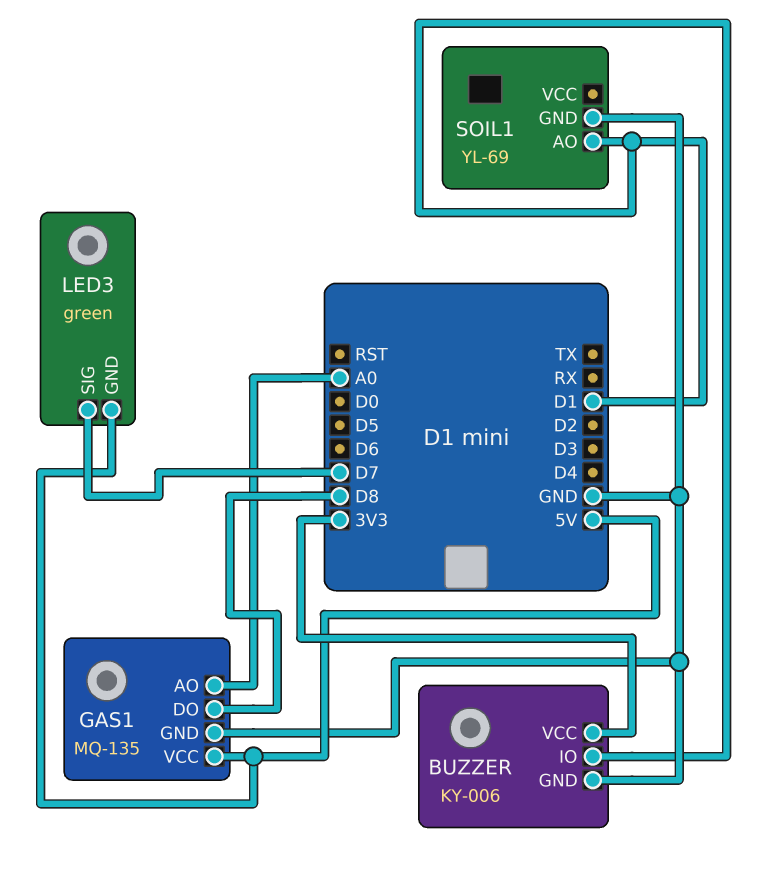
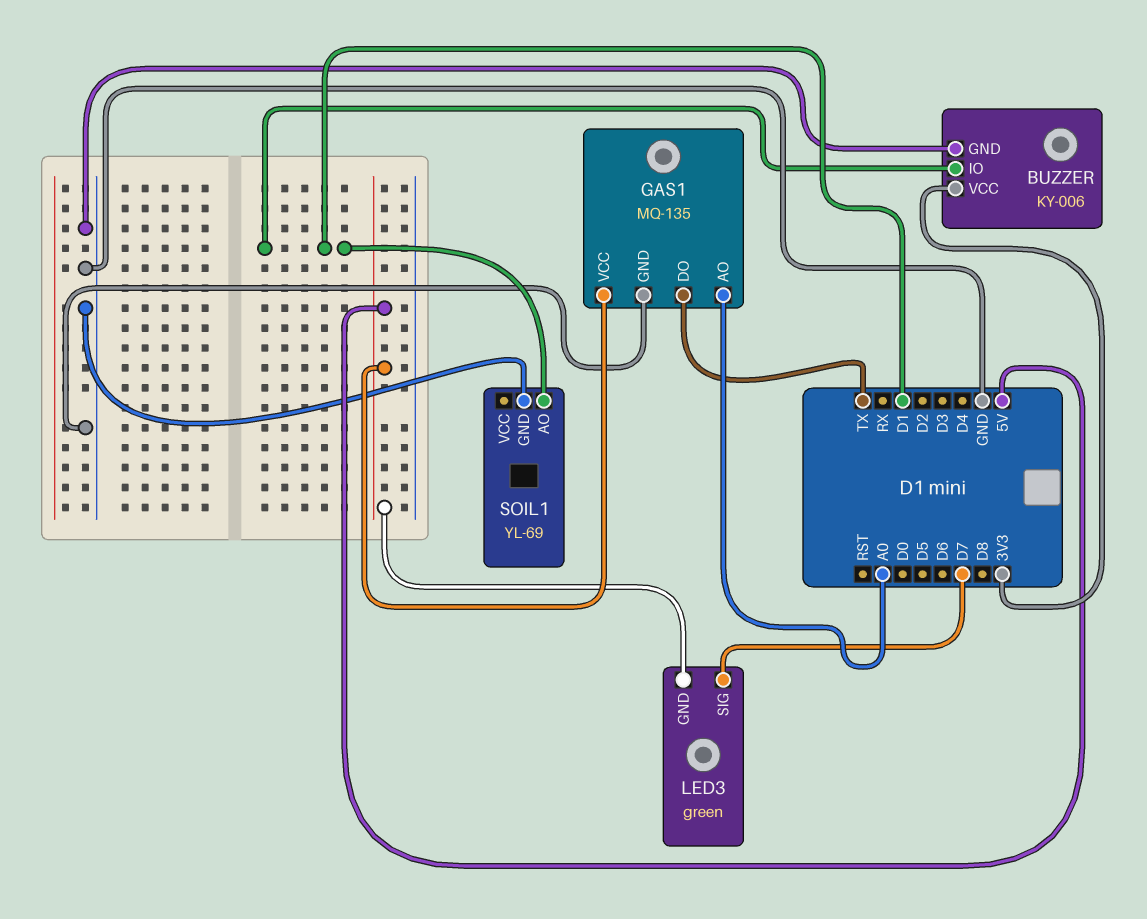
GAS1 pin DO: D8 -> TX

